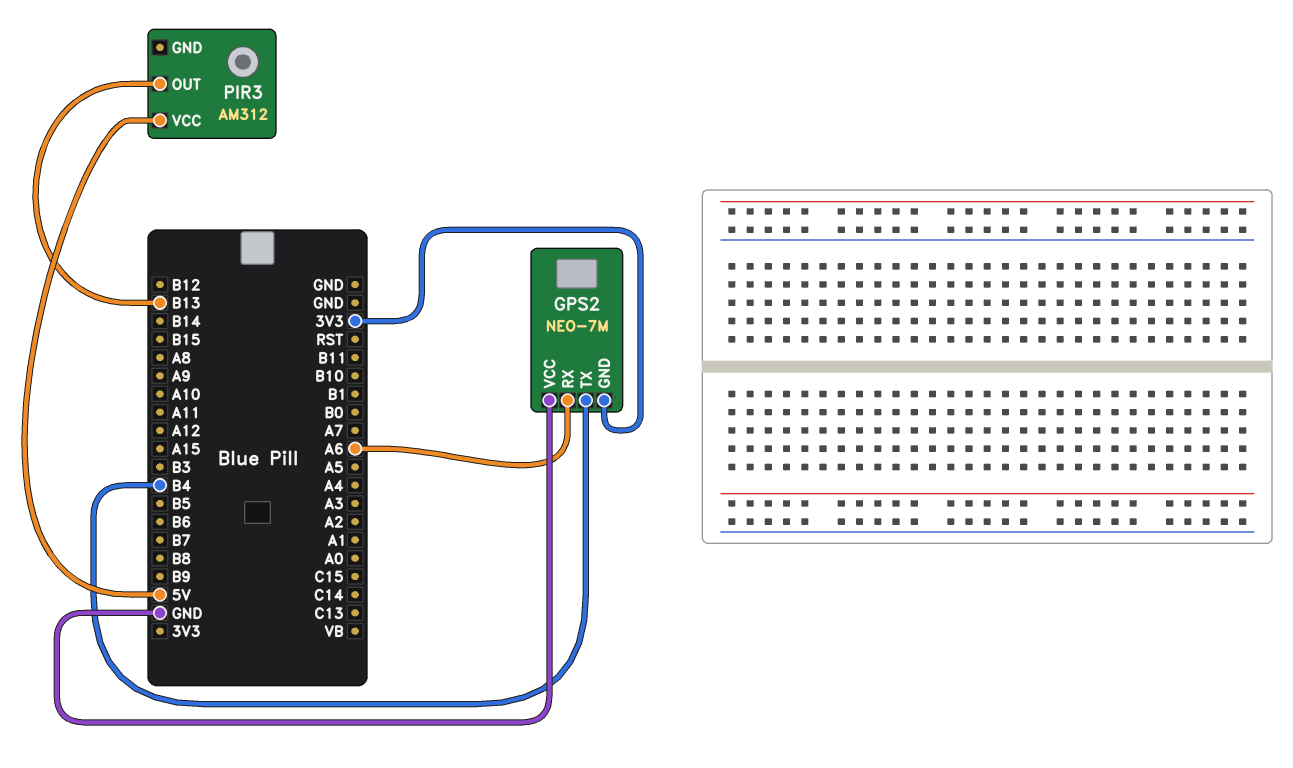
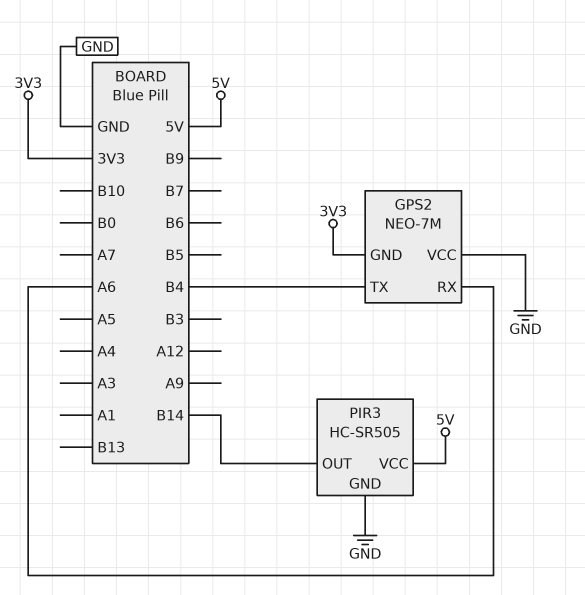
PIR3: AM312 -> HC-SR505
PIR3 pin GND: none -> GND
PIR3 pin OUT: B13 -> B14

